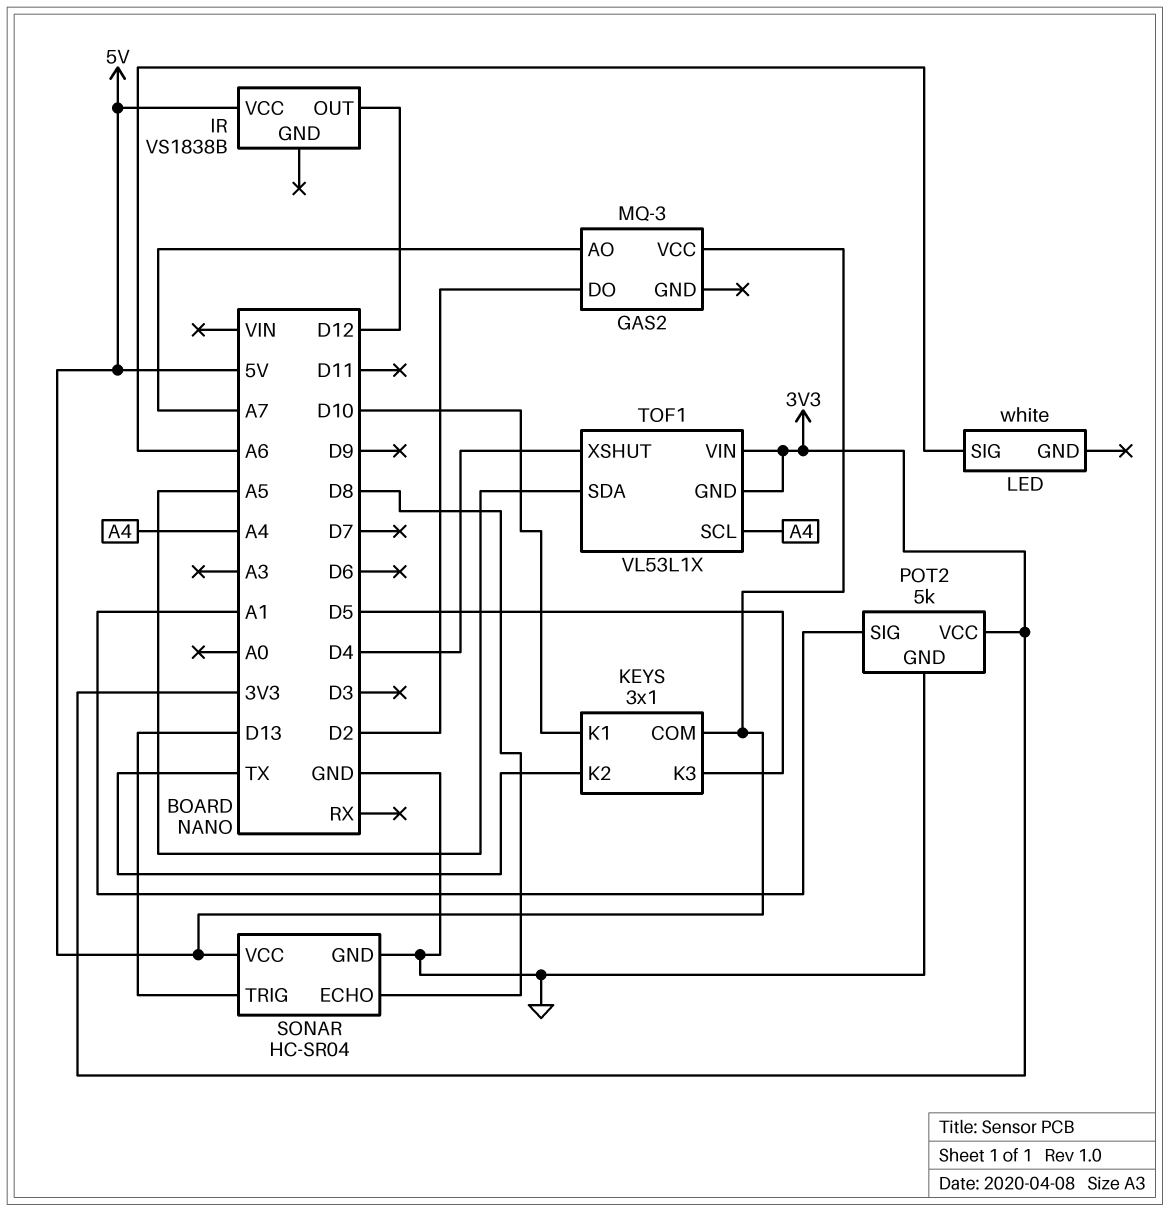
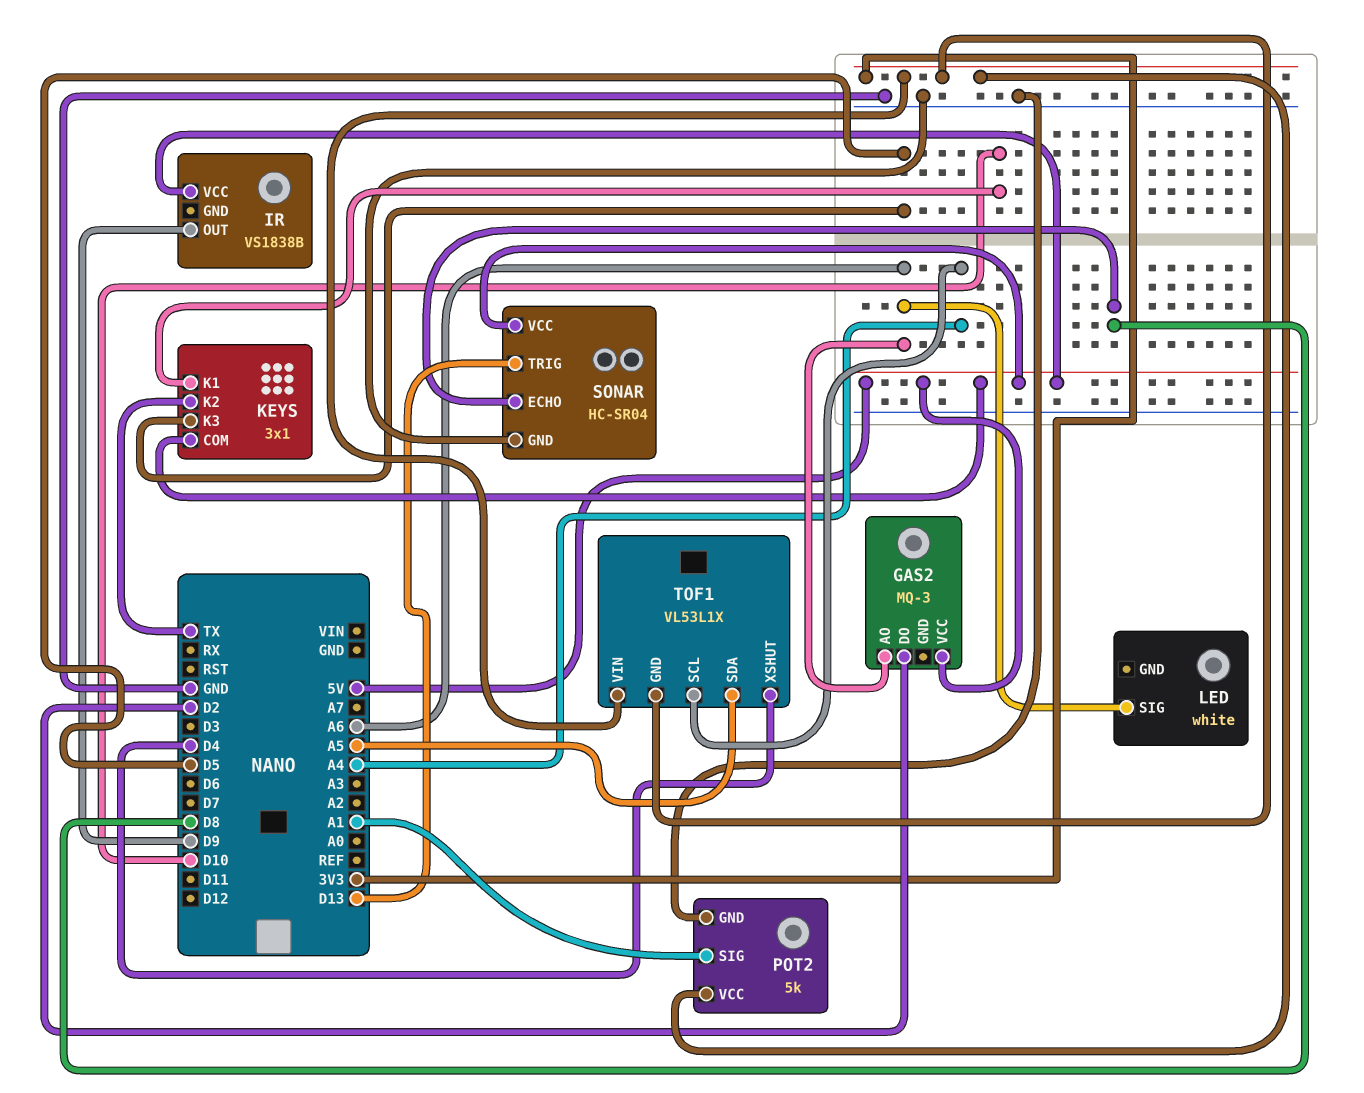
GAS2 pin AO: A7 -> A6
IR pin OUT: D12 -> D9

